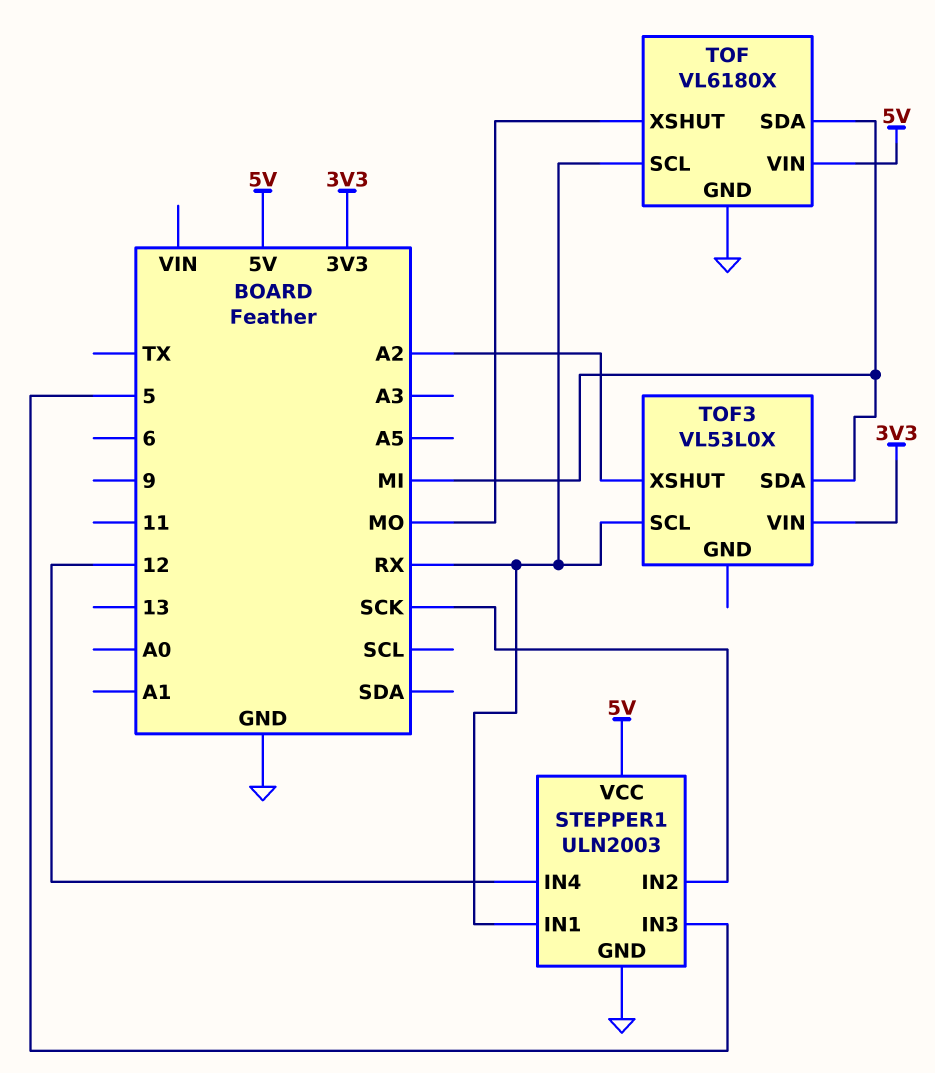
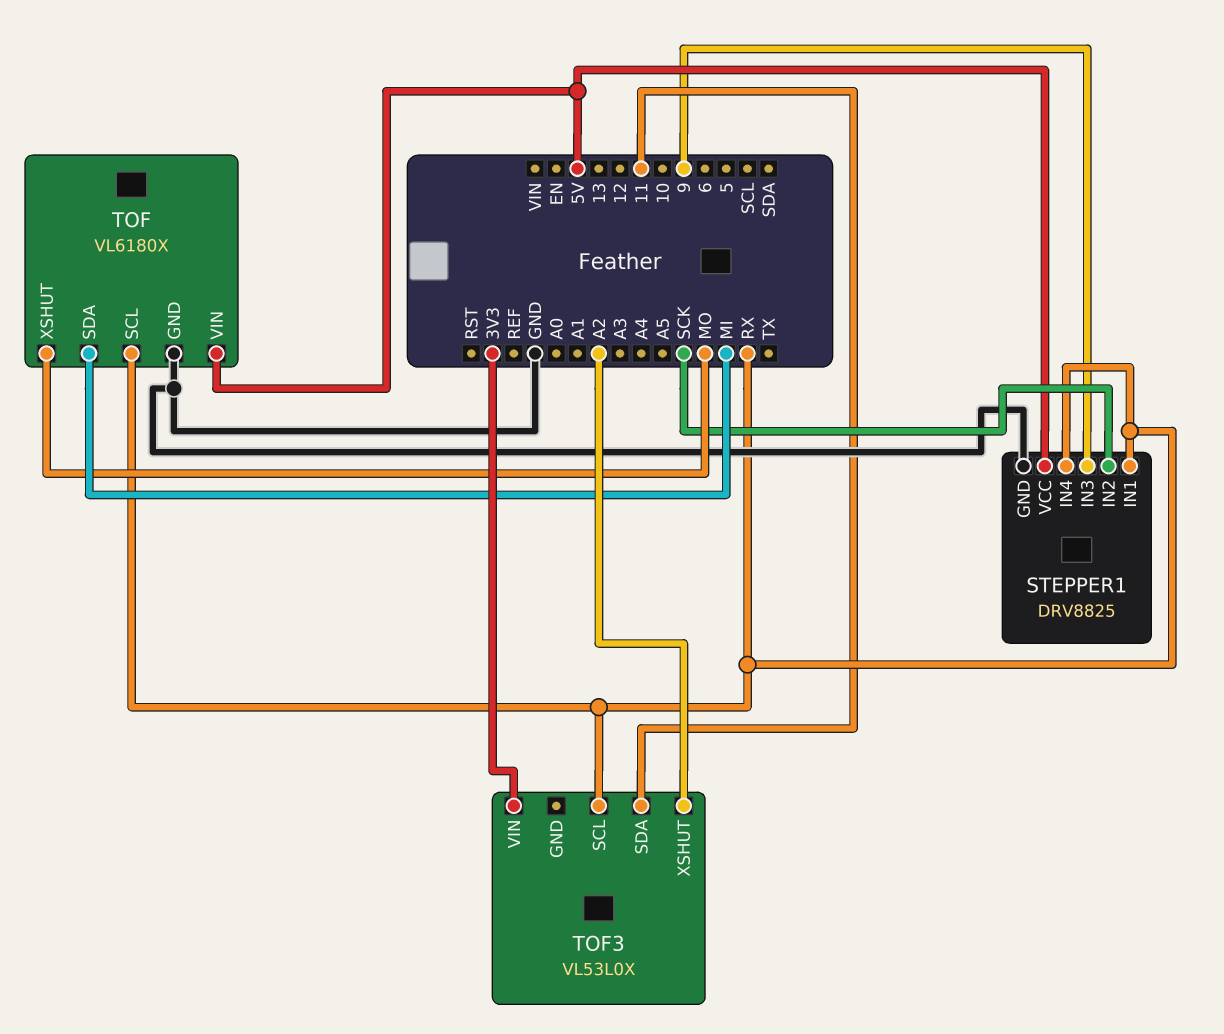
STEPPER1: ULN2003 -> DRV8825
STEPPER1 pin IN3: 5 -> 9
STEPPER1 pin IN4: 12 -> RX
TOF3 pin SDA: MI -> 11

